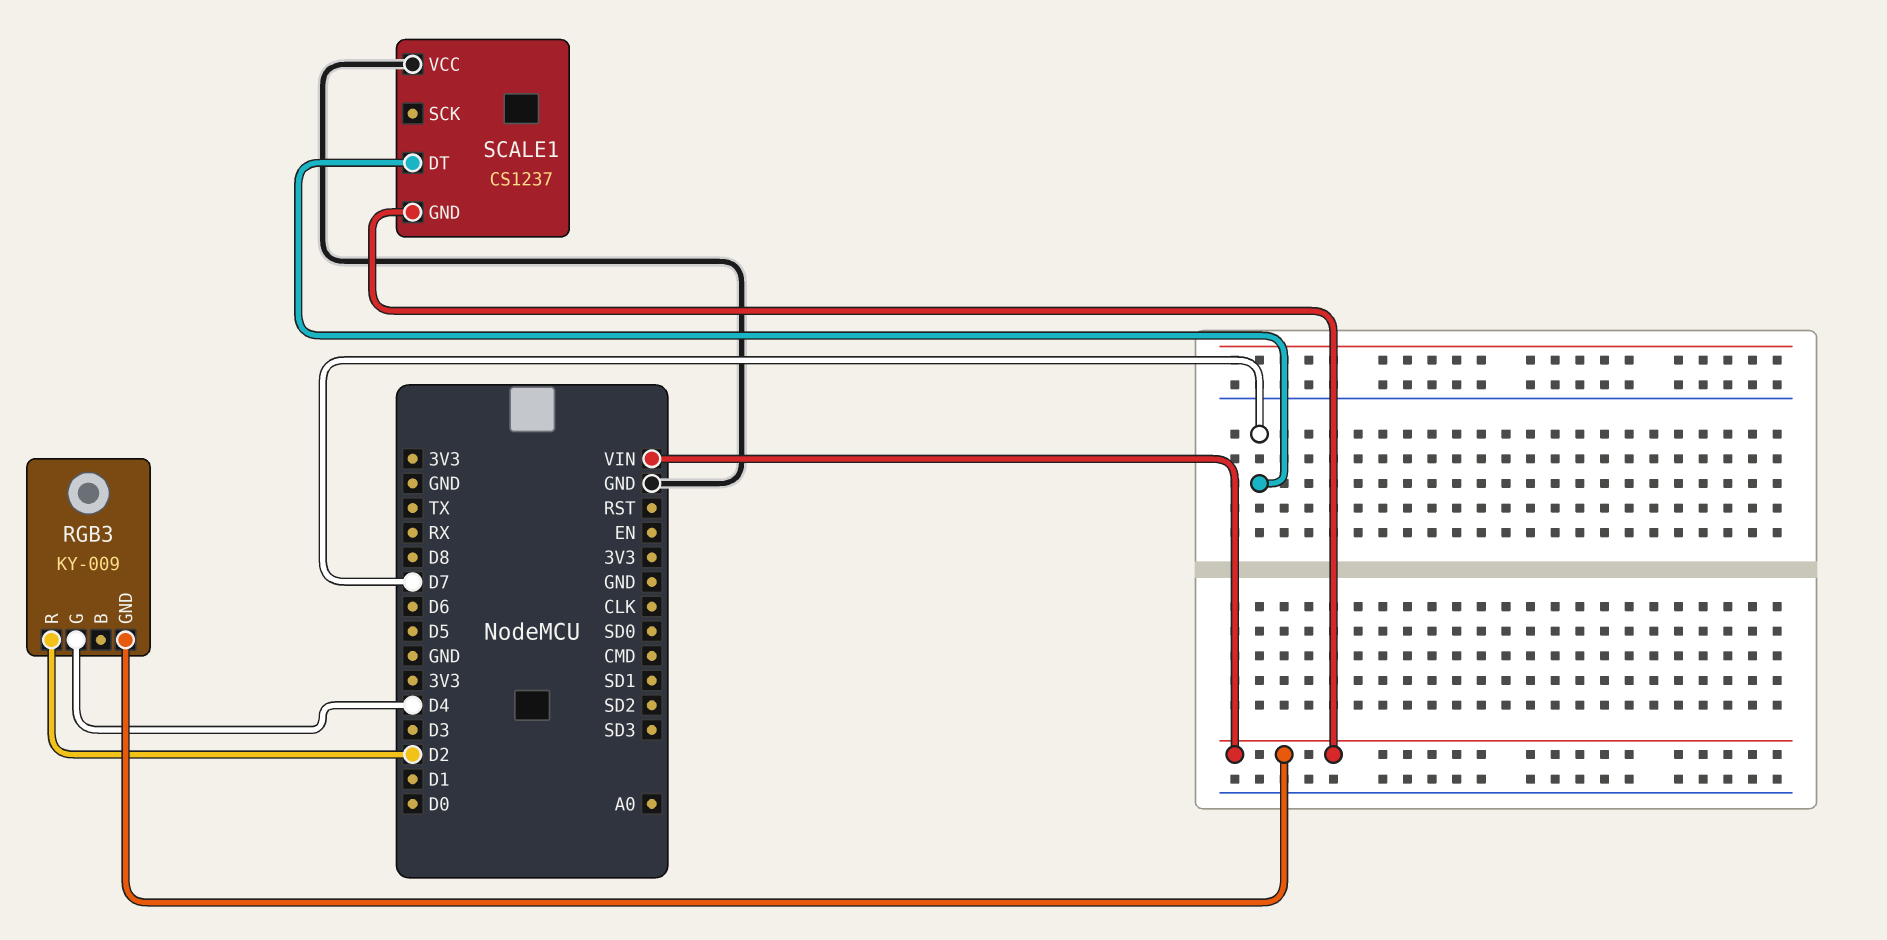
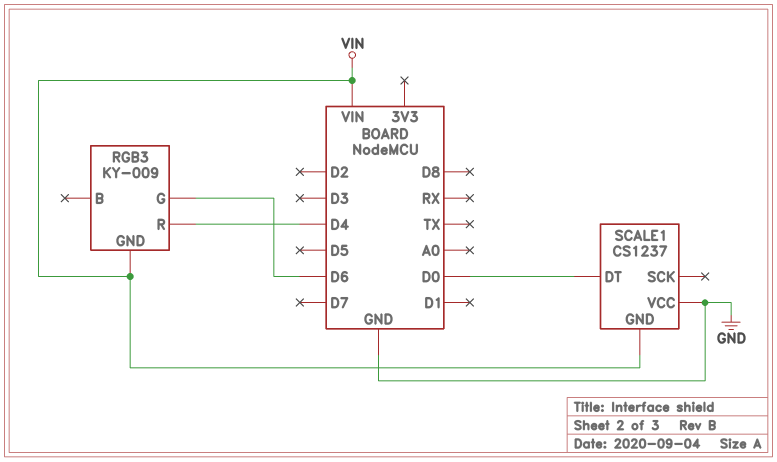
RGB3 pin G: D4 -> D6
RGB3 pin R: D2 -> D4
SCALE1 pin DT: D7 -> D0

